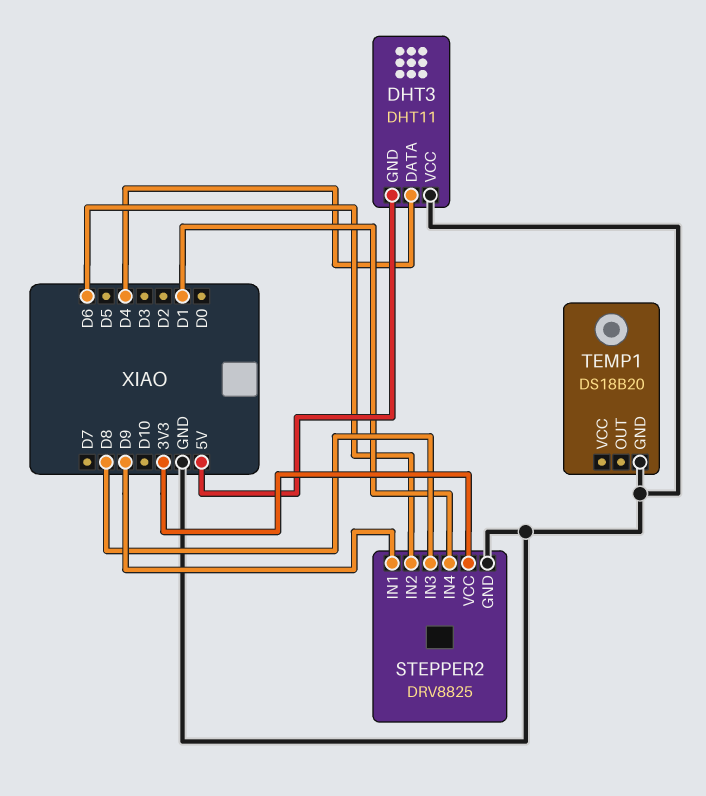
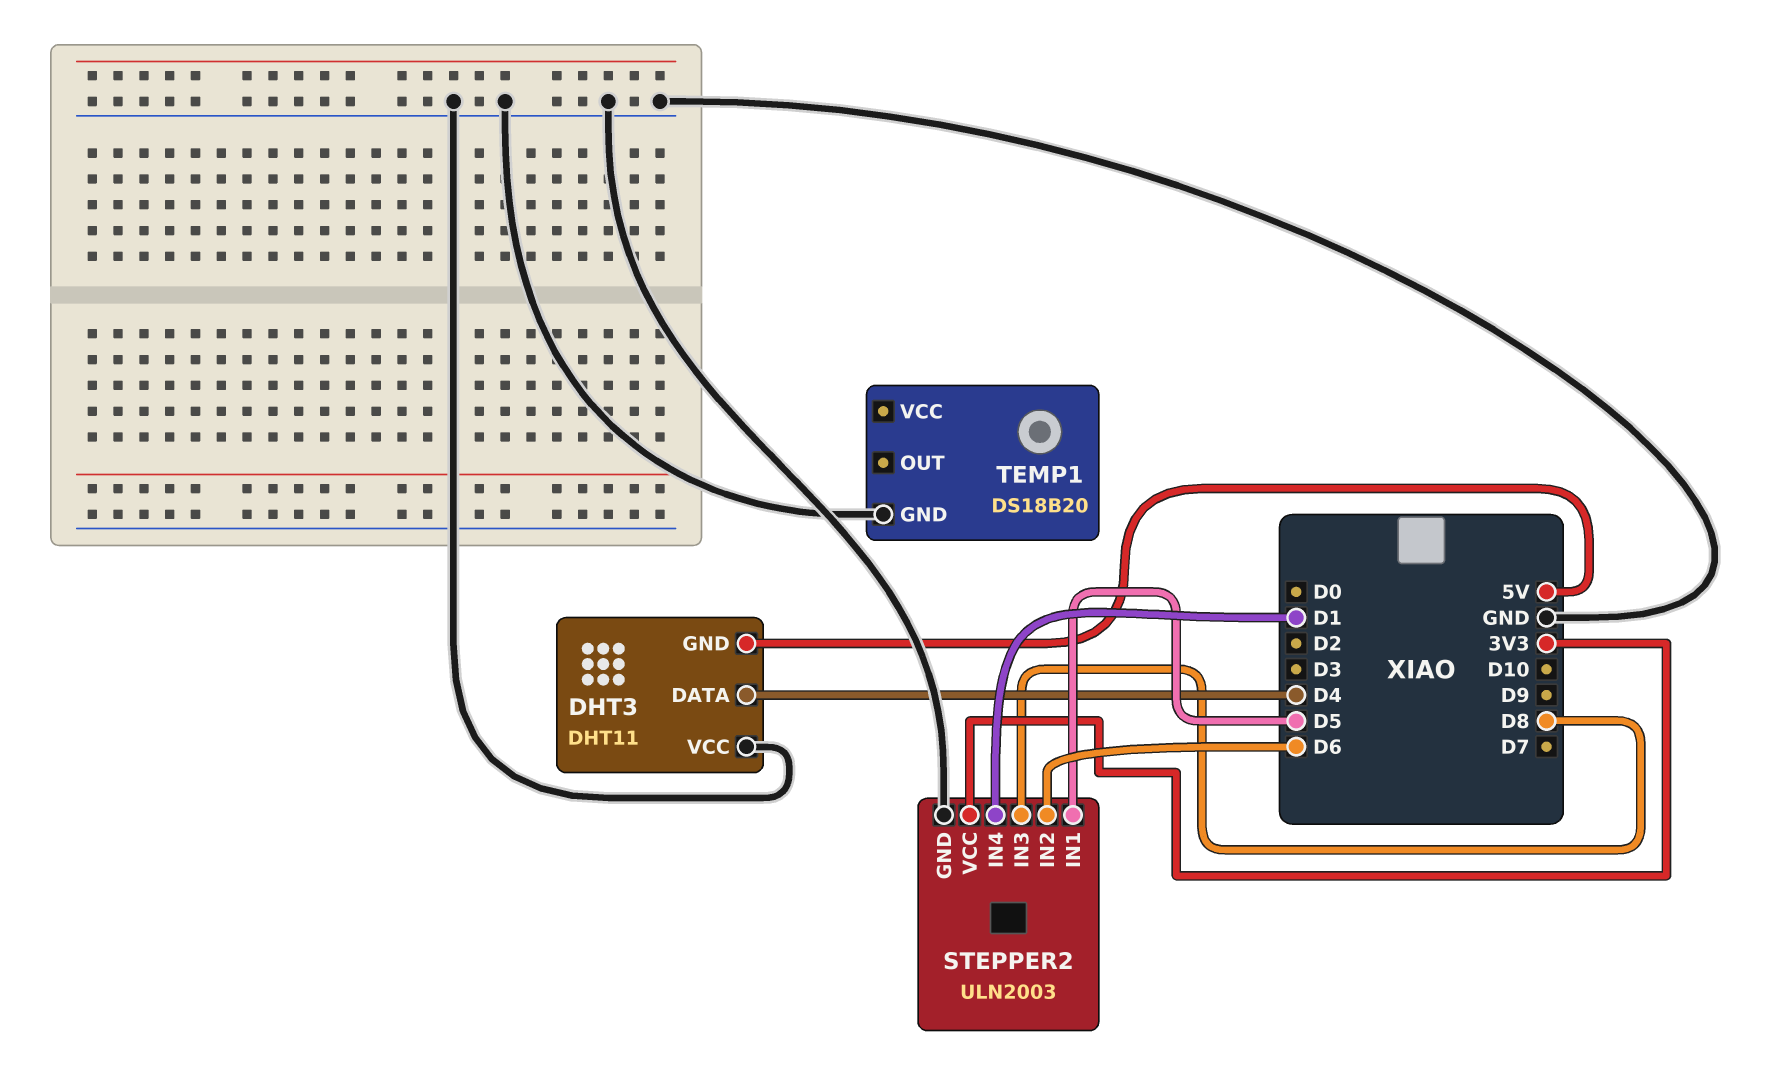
STEPPER2: DRV8825 -> ULN2003
STEPPER2 pin IN1: D9 -> D5

